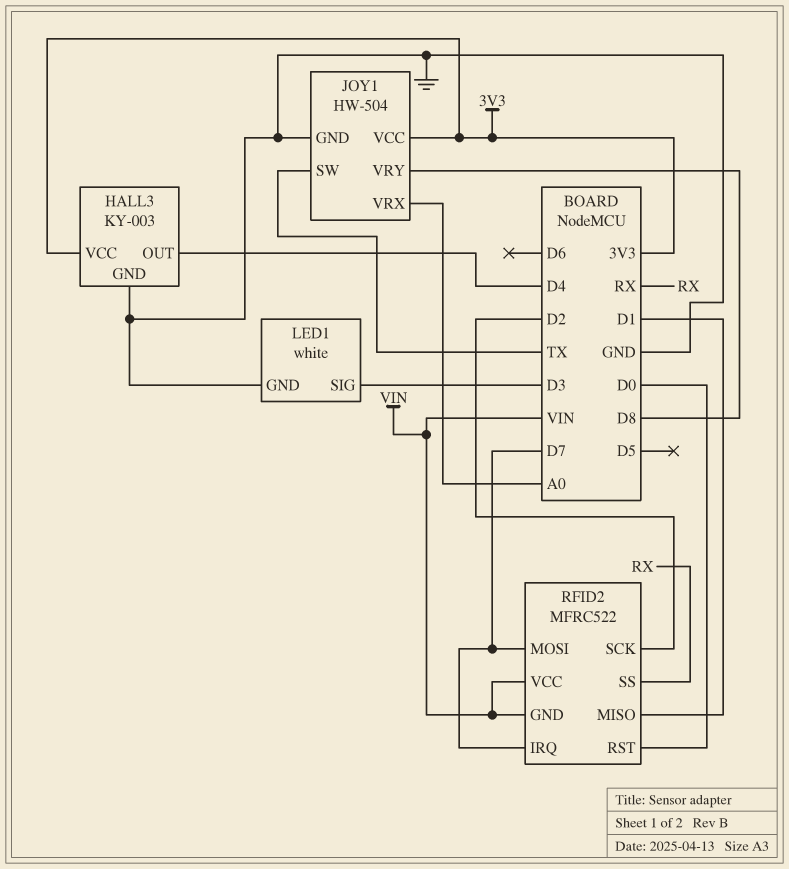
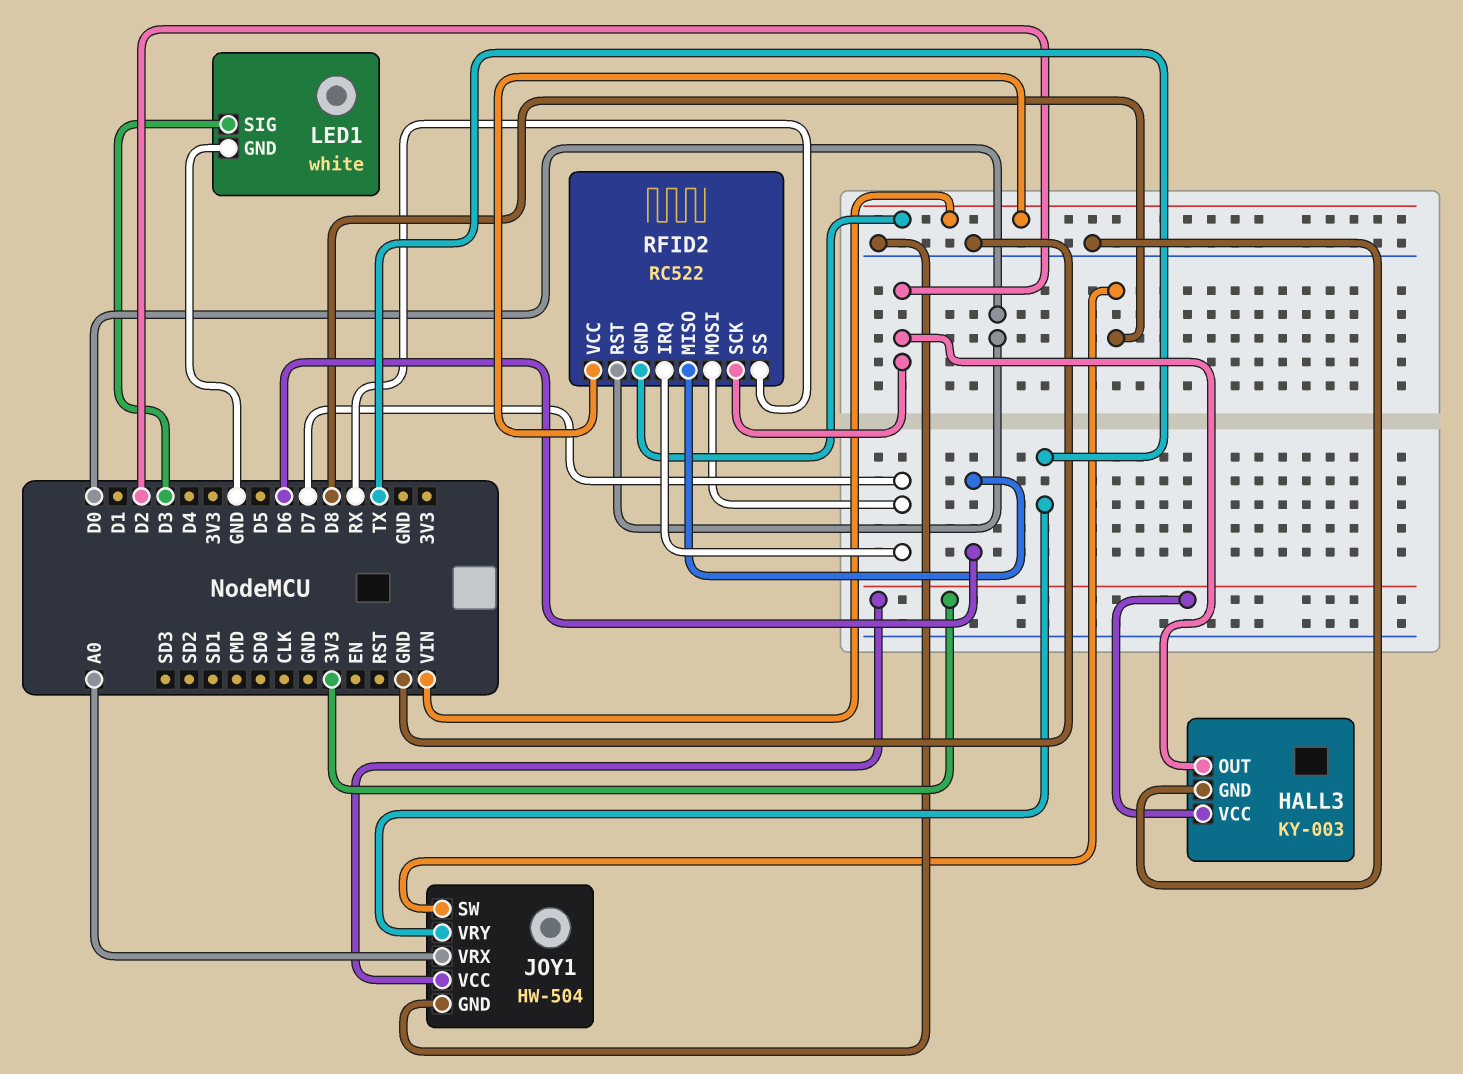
HALL3 pin OUT: D4 -> D2
JOY1 pin SW: TX -> D8
JOY1 pin VRY: D8 -> TX
RFID2: MFRC522 -> RC522
RFID2 pin MISO: D1 -> D6

